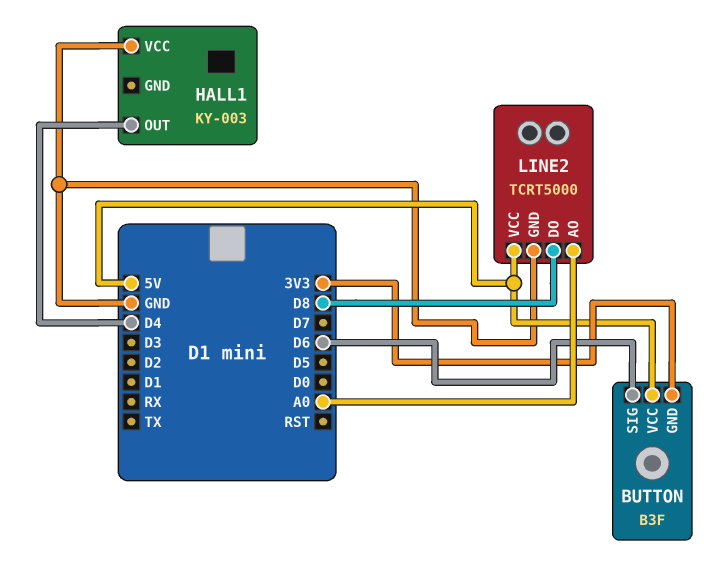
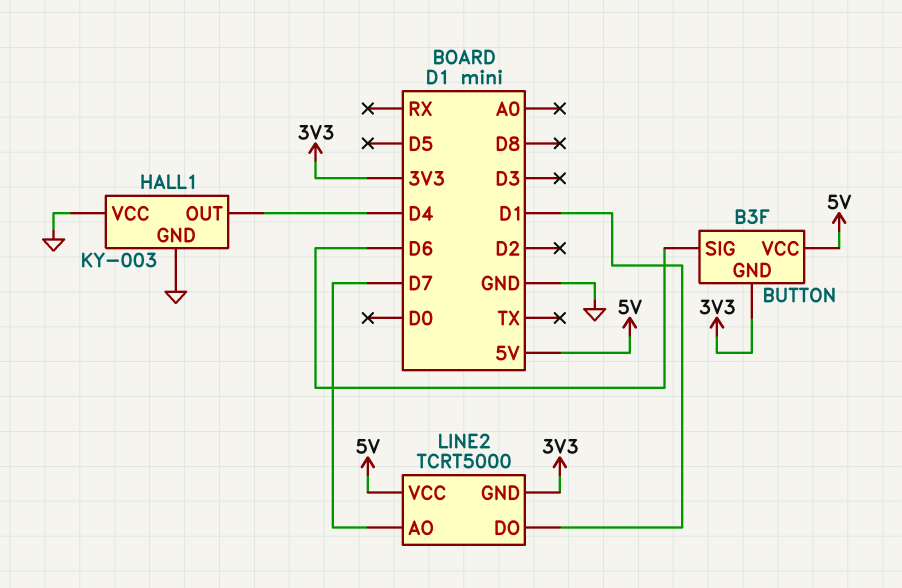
HALL1 pin GND: none -> GND
LINE2 pin AO: A0 -> D7
LINE2 pin DO: D8 -> D1
LINE2 pin GND: GND -> 3V3

